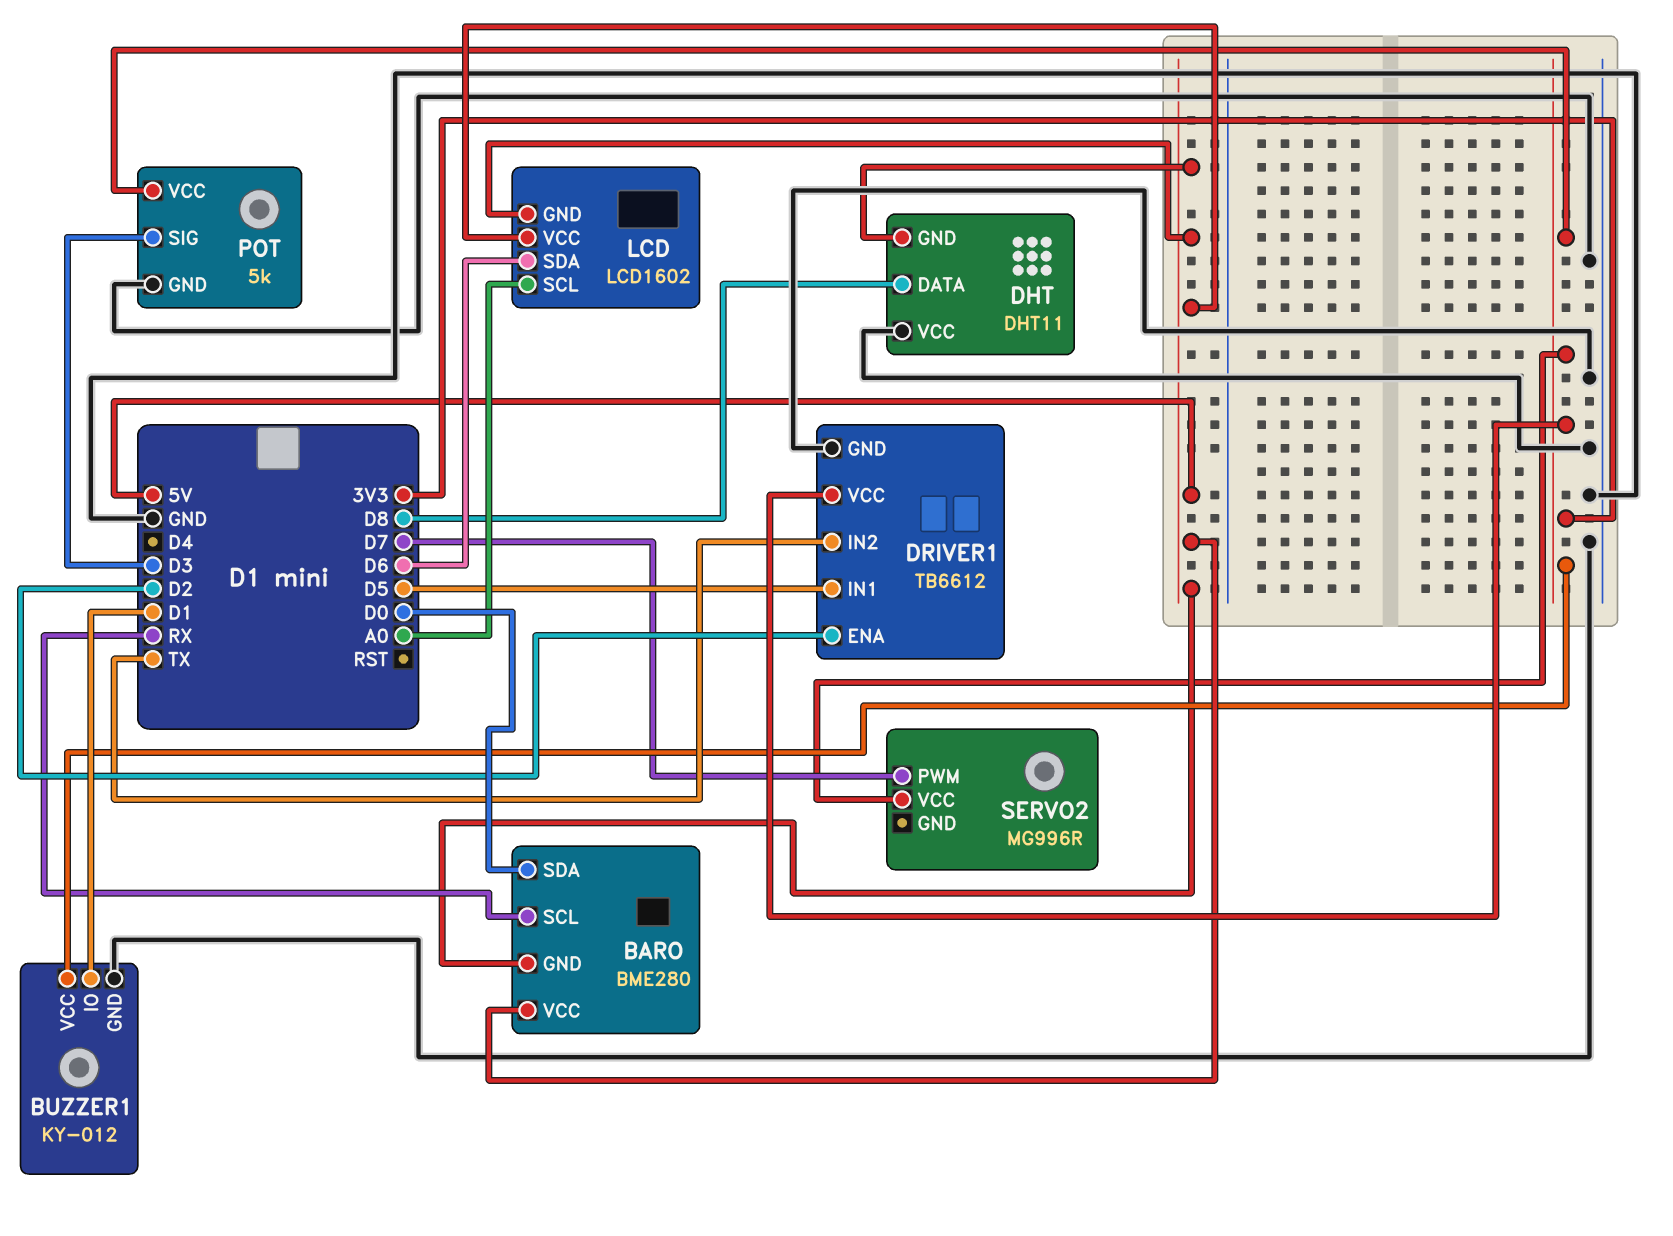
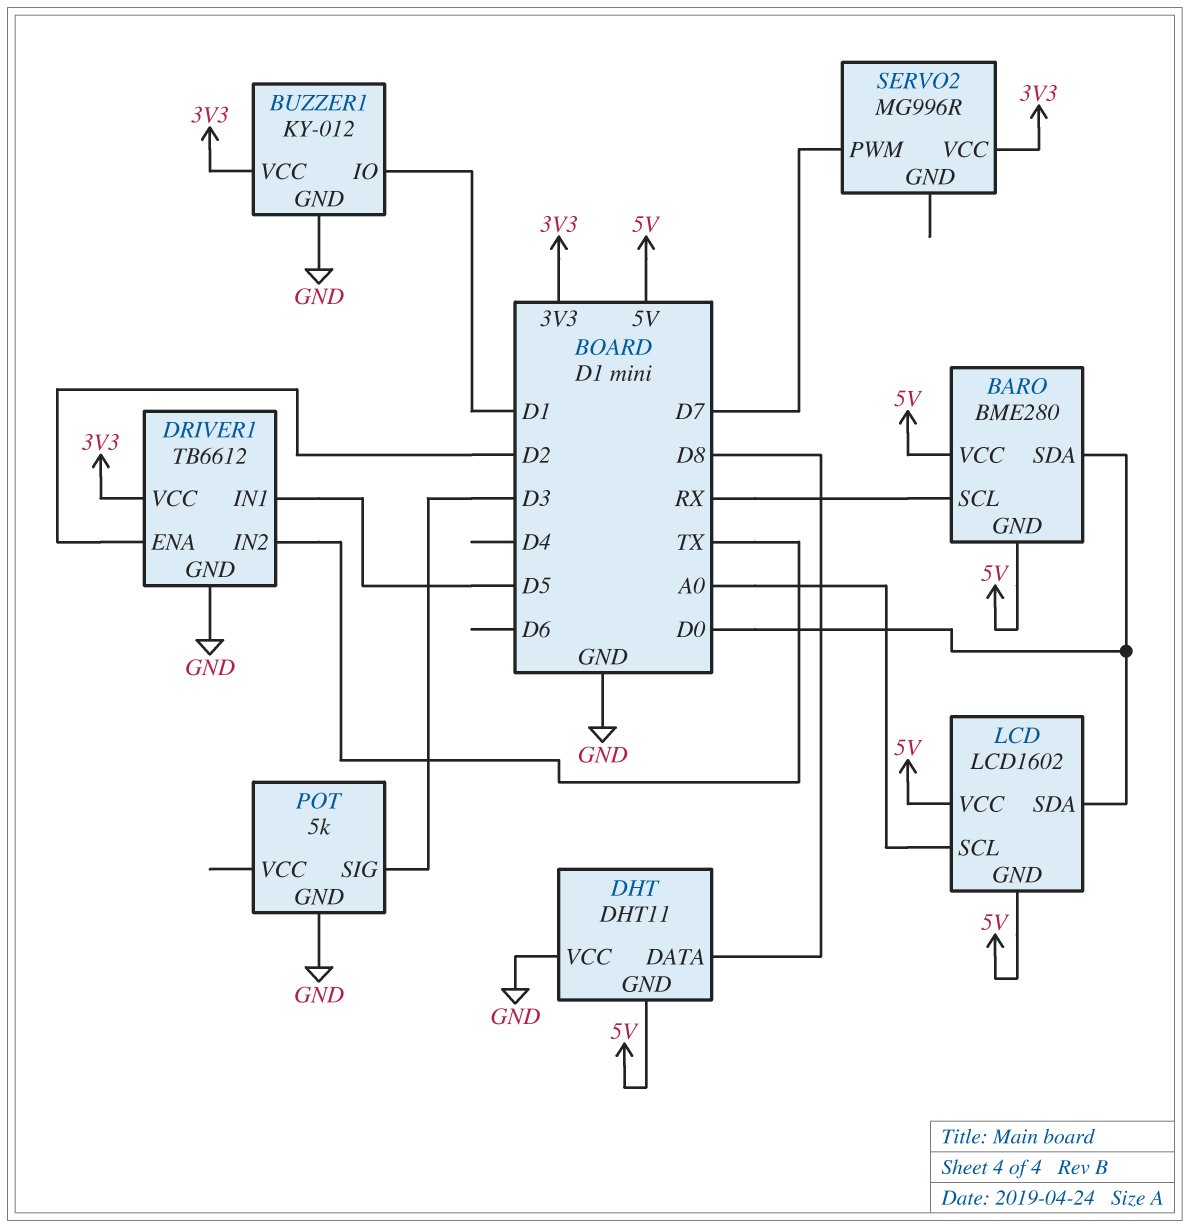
LCD pin SDA: D6 -> D0
POT pin VCC: 3V3 -> none

